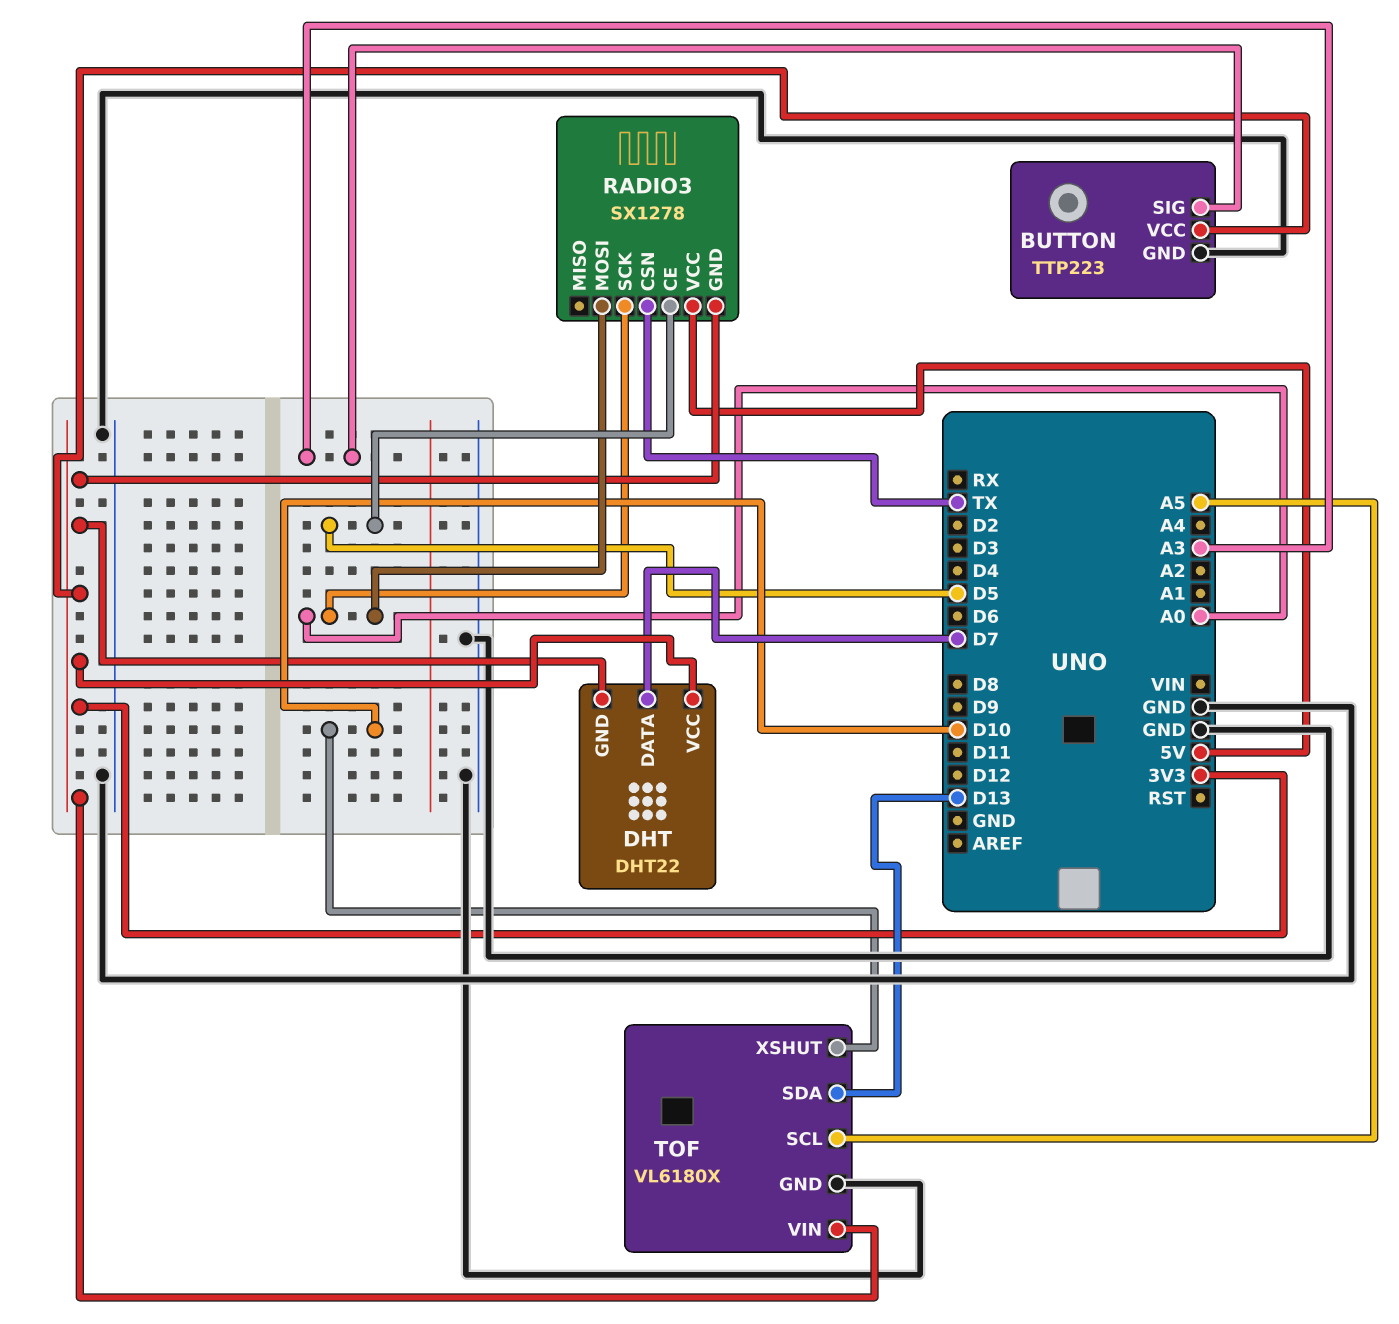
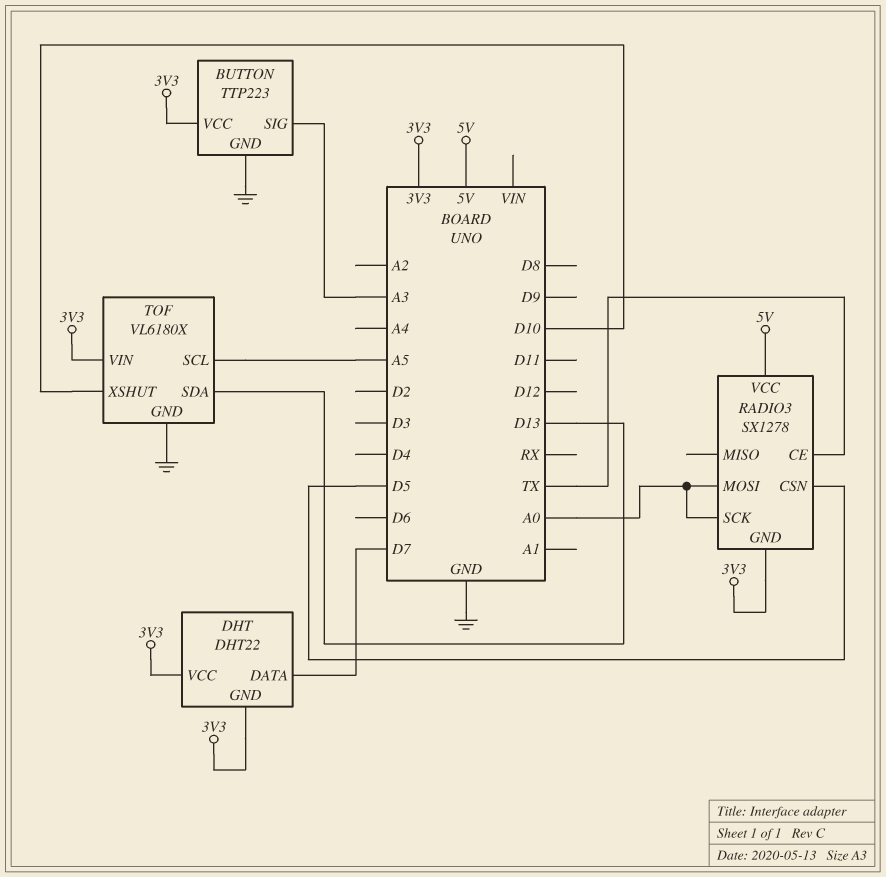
RADIO3 pin CE: D5 -> TX
RADIO3 pin CSN: TX -> D5

